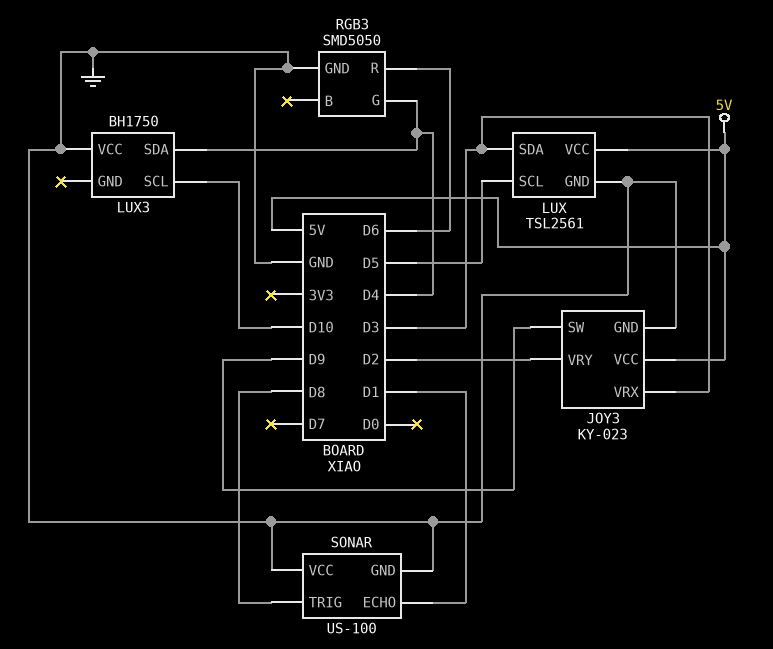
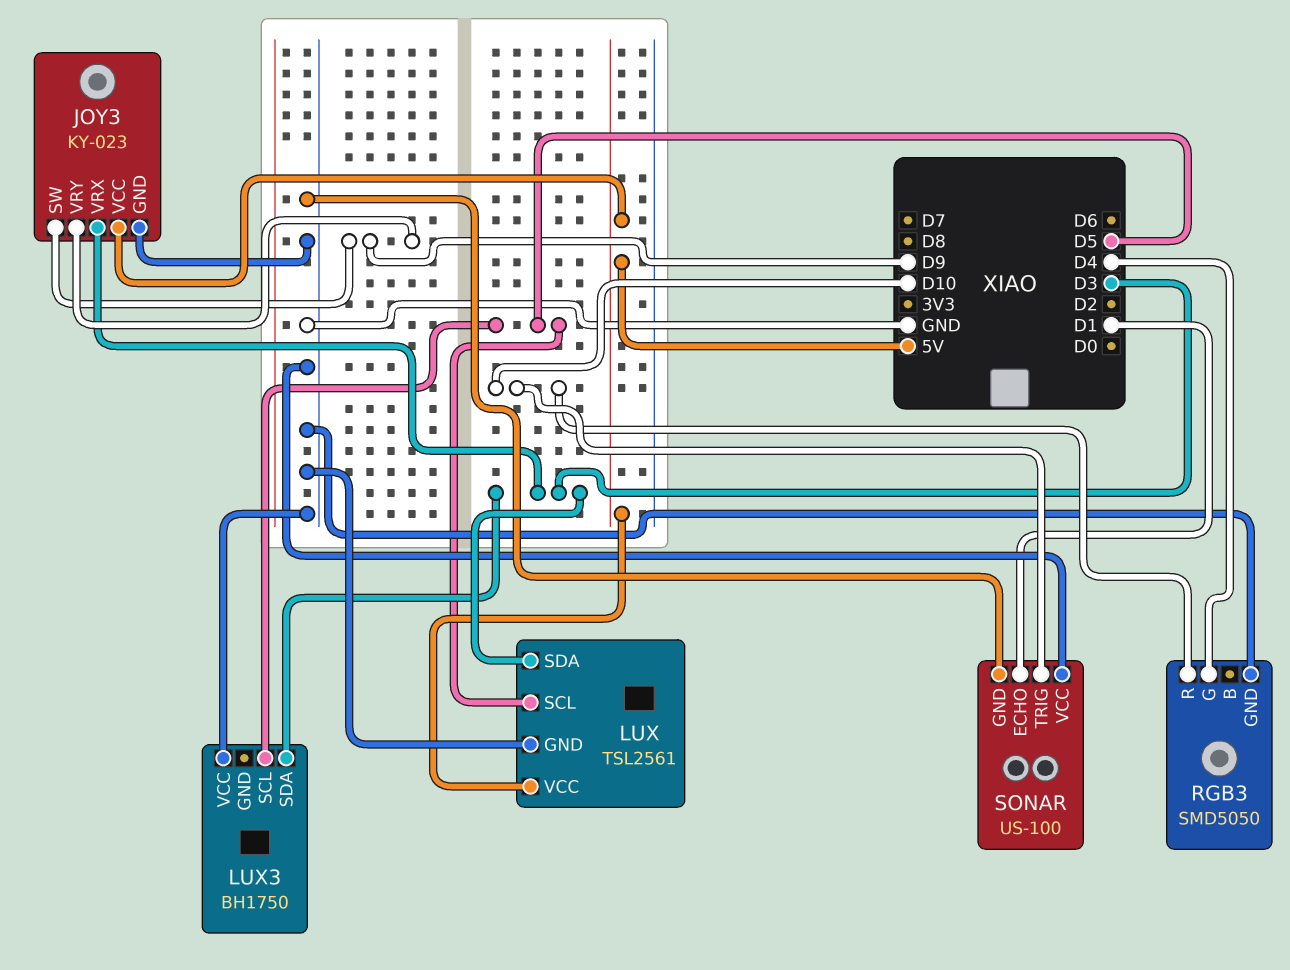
JOY3 pin VRY: D2 -> D9
LUX3 pin SCL: D10 -> D5
LUX3 pin SDA: D4 -> D3
RGB3 pin R: D6 -> D10
SONAR pin TRIG: D8 -> D10

